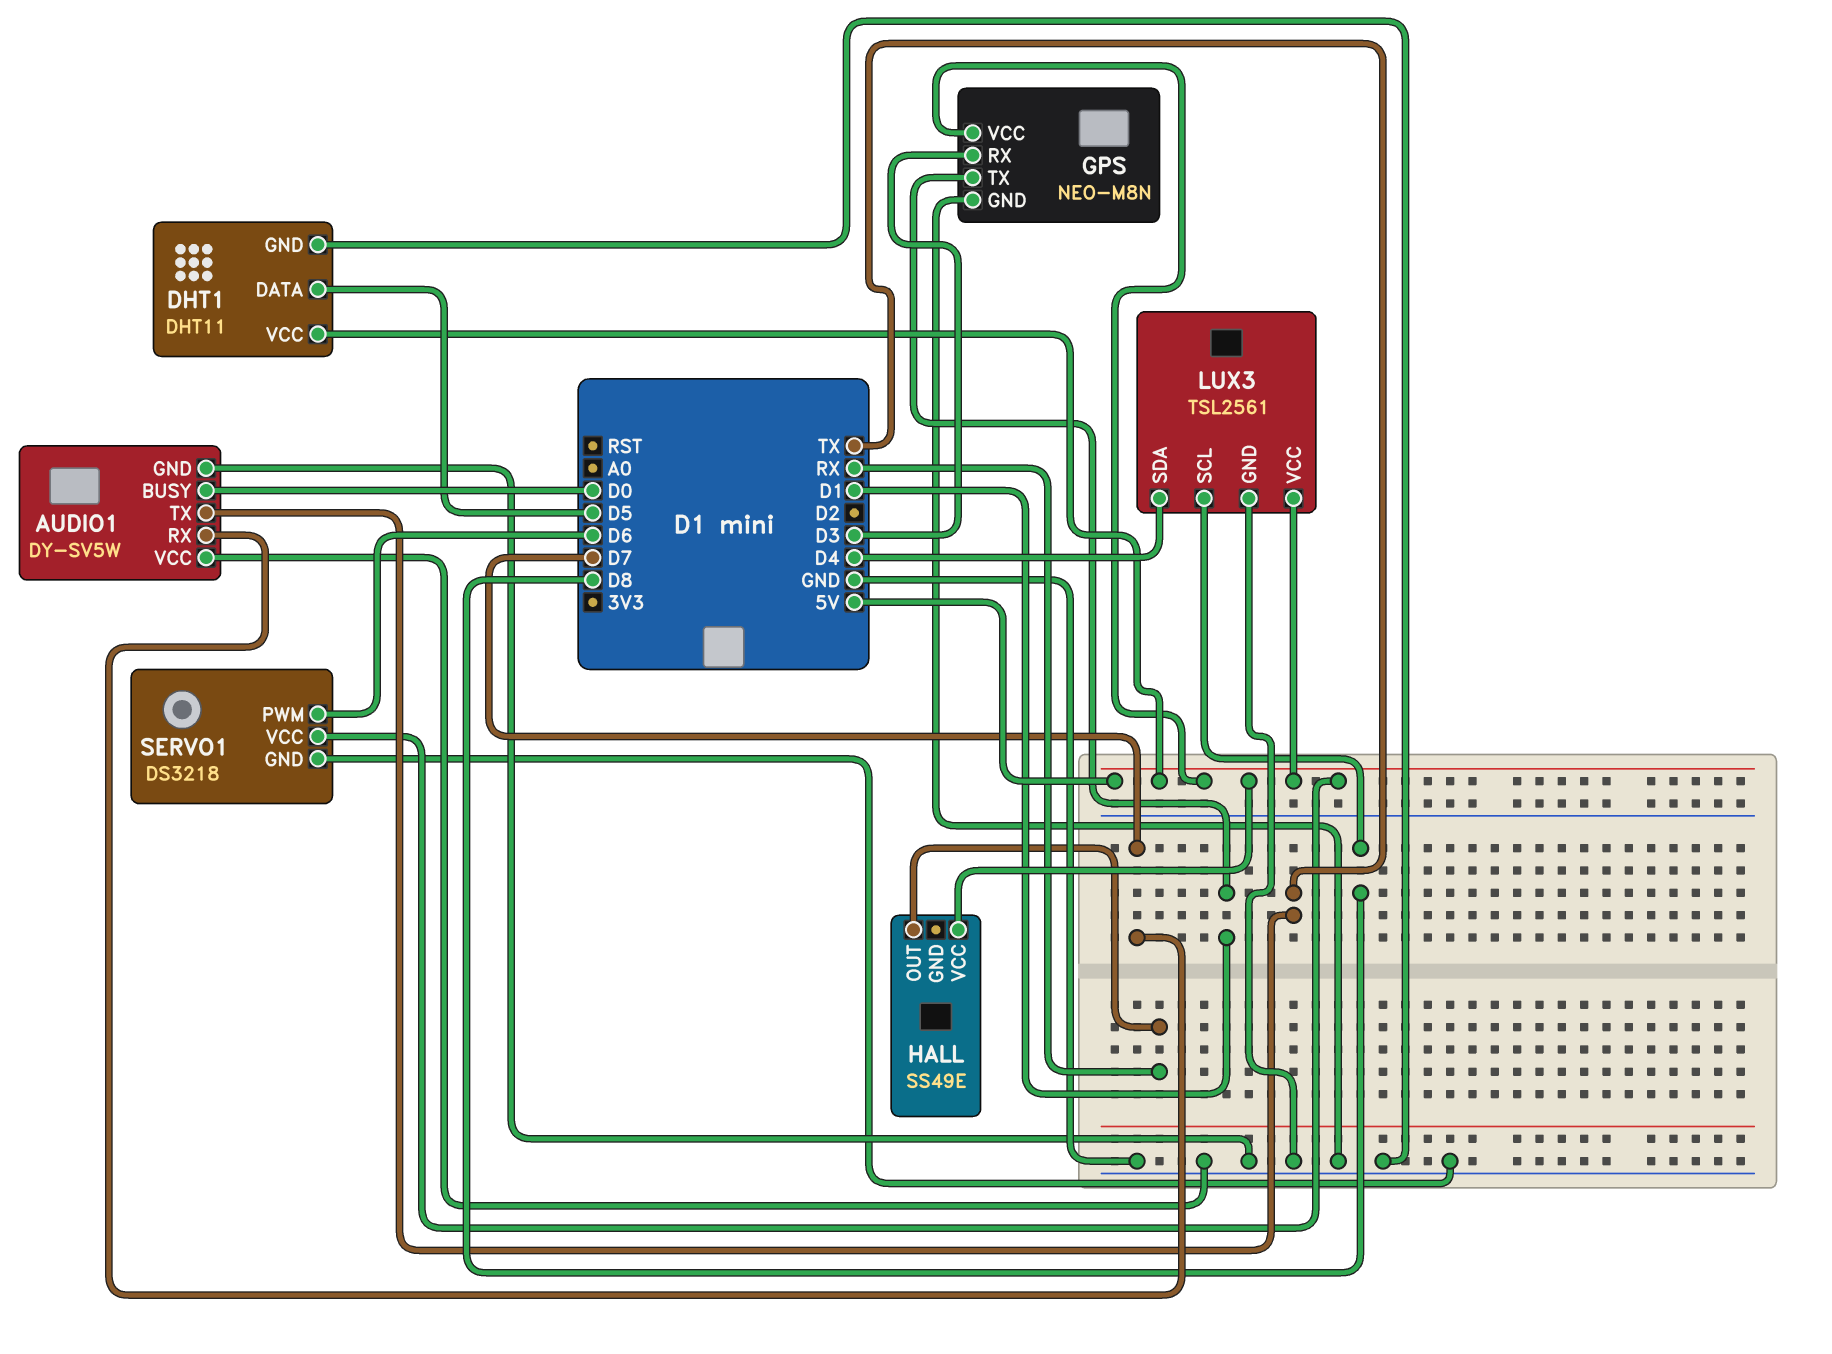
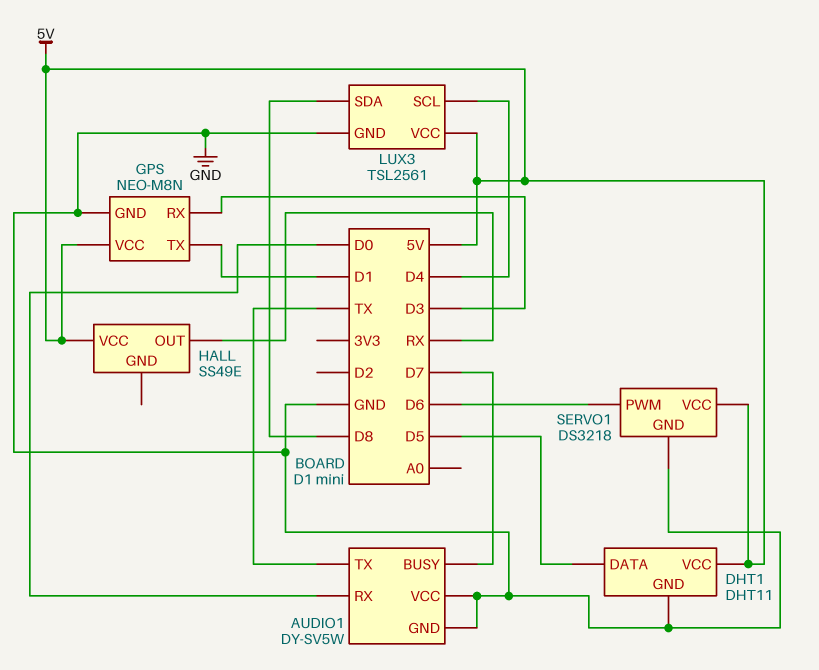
AUDIO1 pin BUSY: D0 -> D7
AUDIO1 pin RX: D7 -> D0
LUX3 pin SCL: D8 -> D4
LUX3 pin SDA: D4 -> D8

